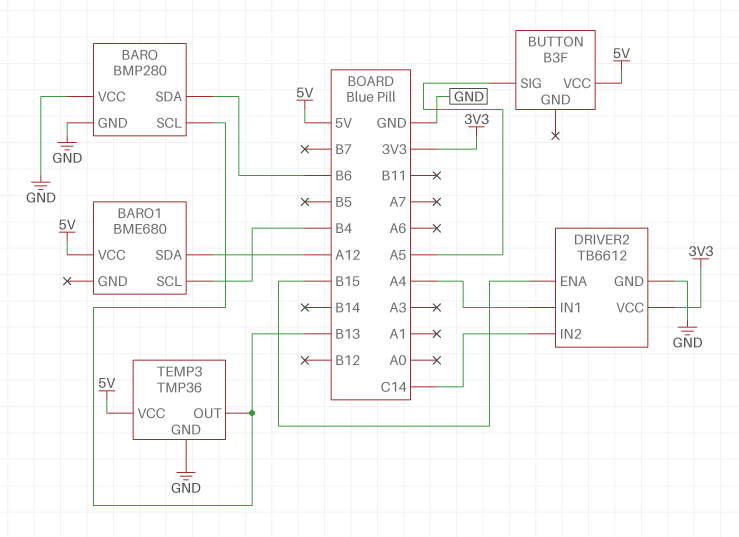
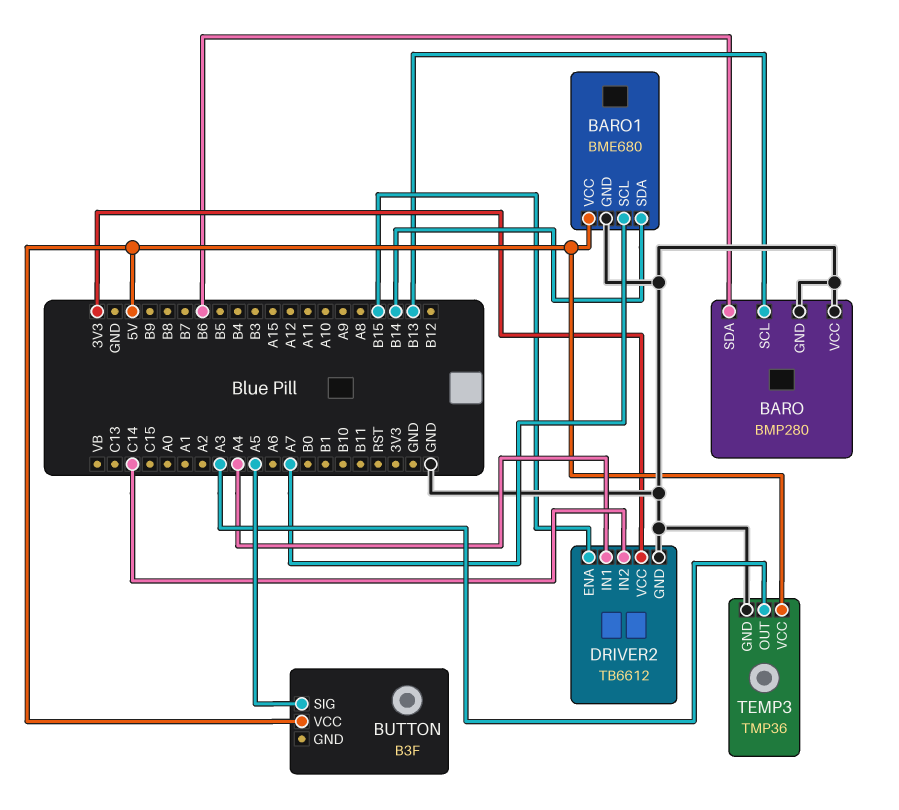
BARO1 pin GND: none -> GND
BARO1 pin SCL: B4 -> A7
BARO1 pin SDA: A12 -> B14
TEMP3 pin OUT: B13 -> A3

